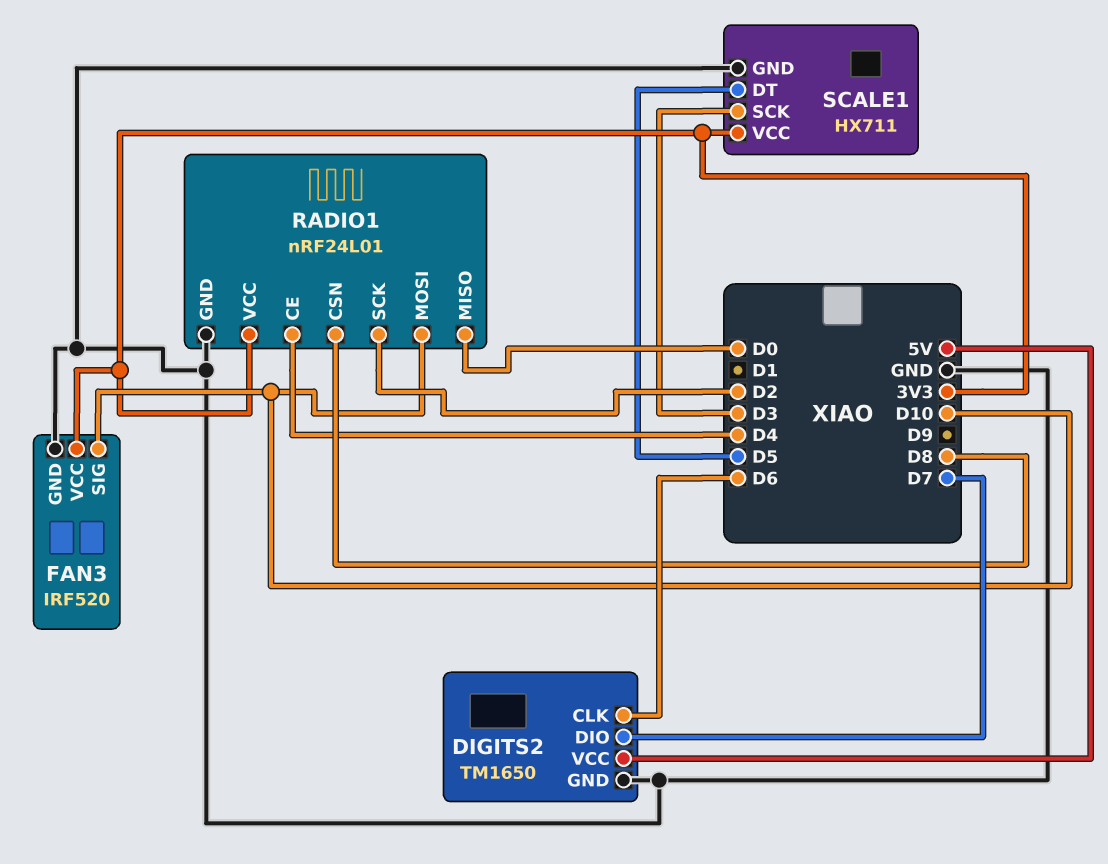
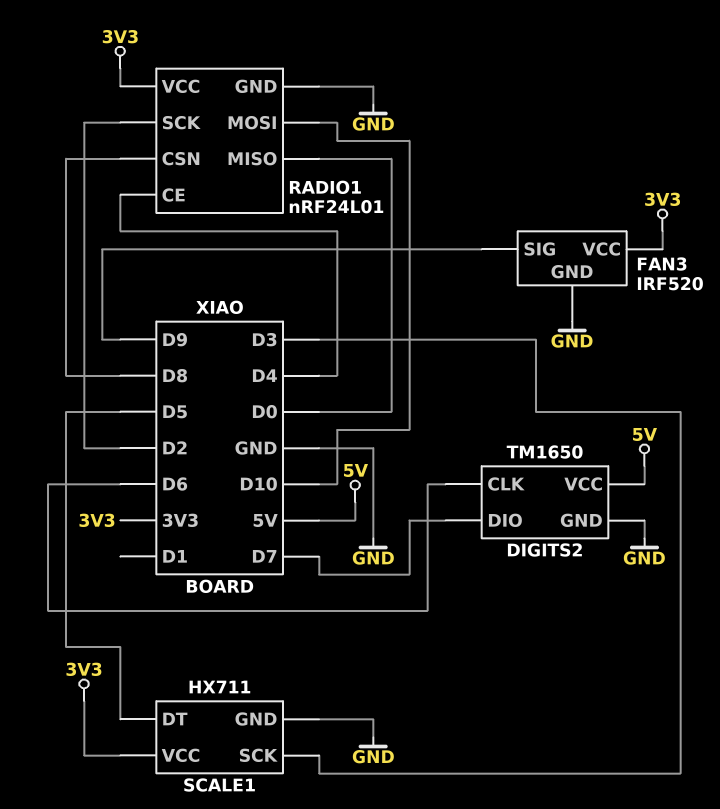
FAN3 pin SIG: D10 -> D9

